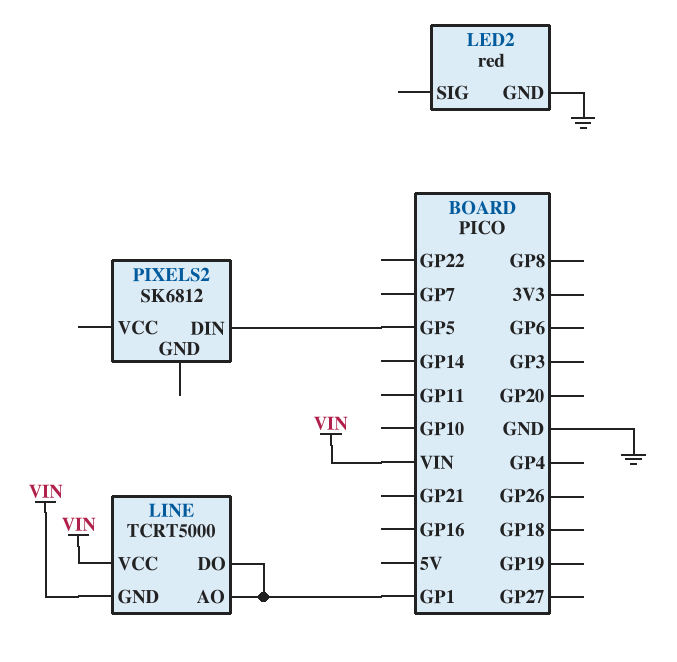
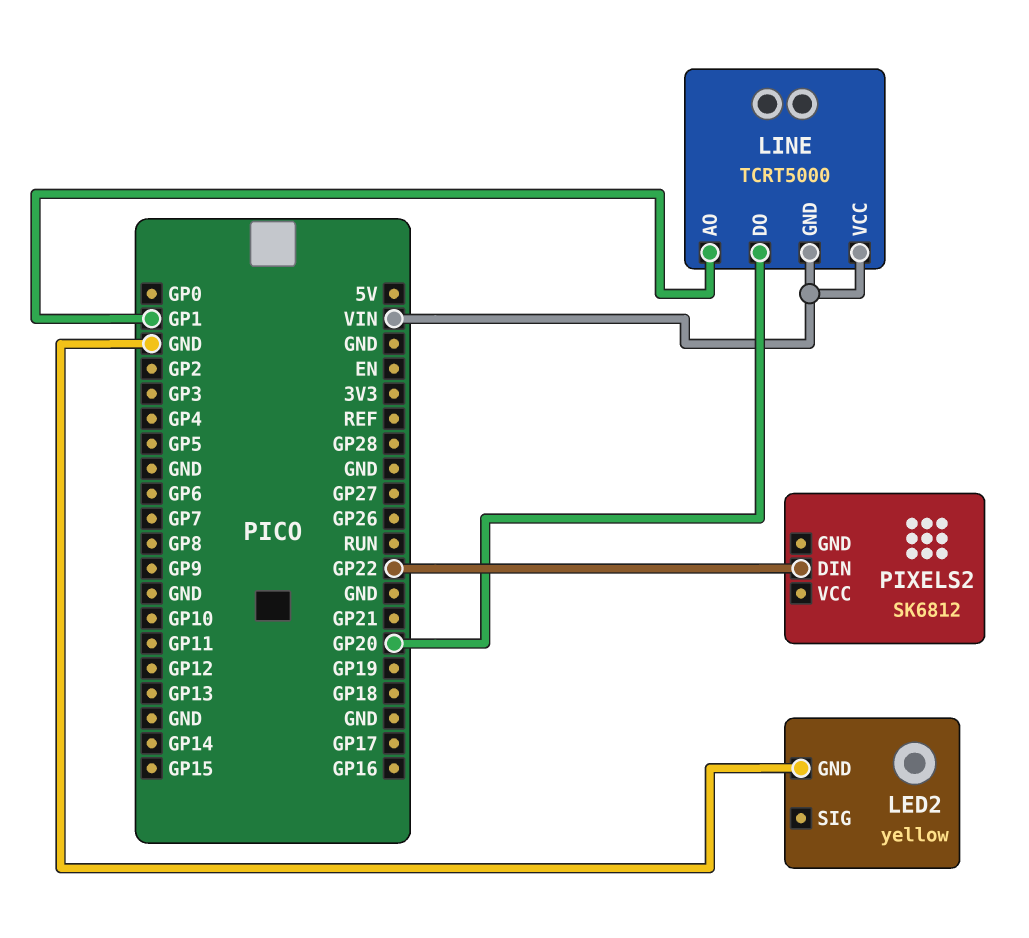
LED2: red -> yellow
LINE pin DO: GP1 -> GP20
PIXELS2 pin DIN: GP5 -> GP22

